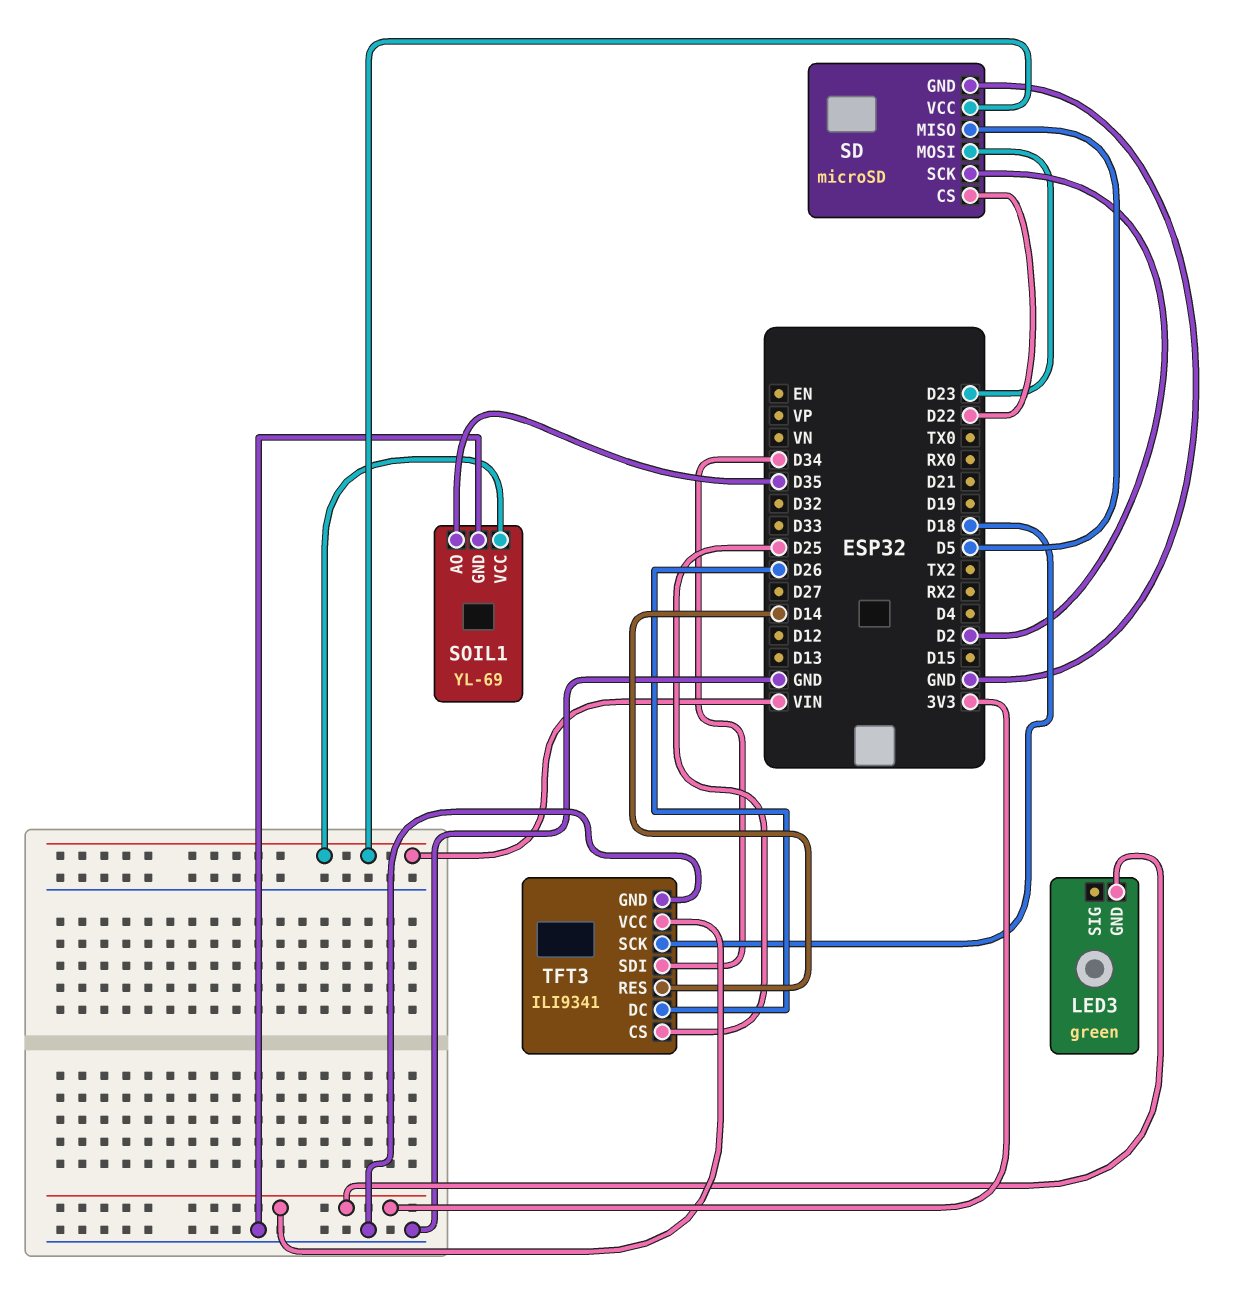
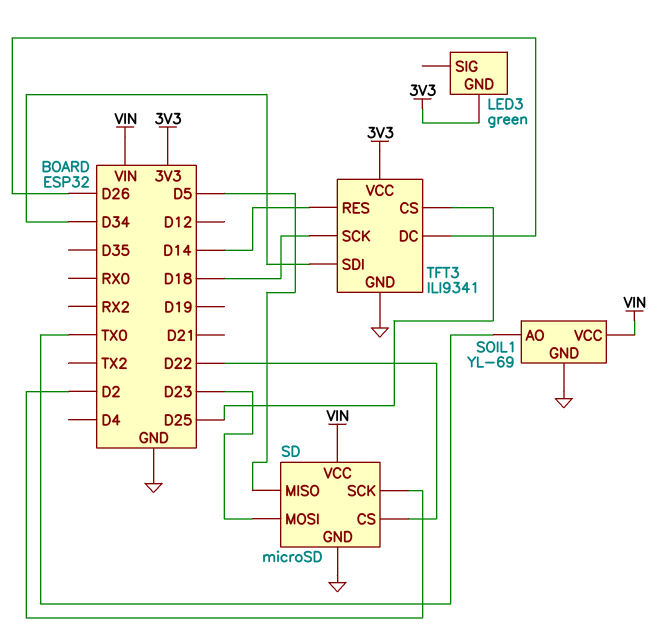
SOIL1 pin AO: D35 -> TX0

